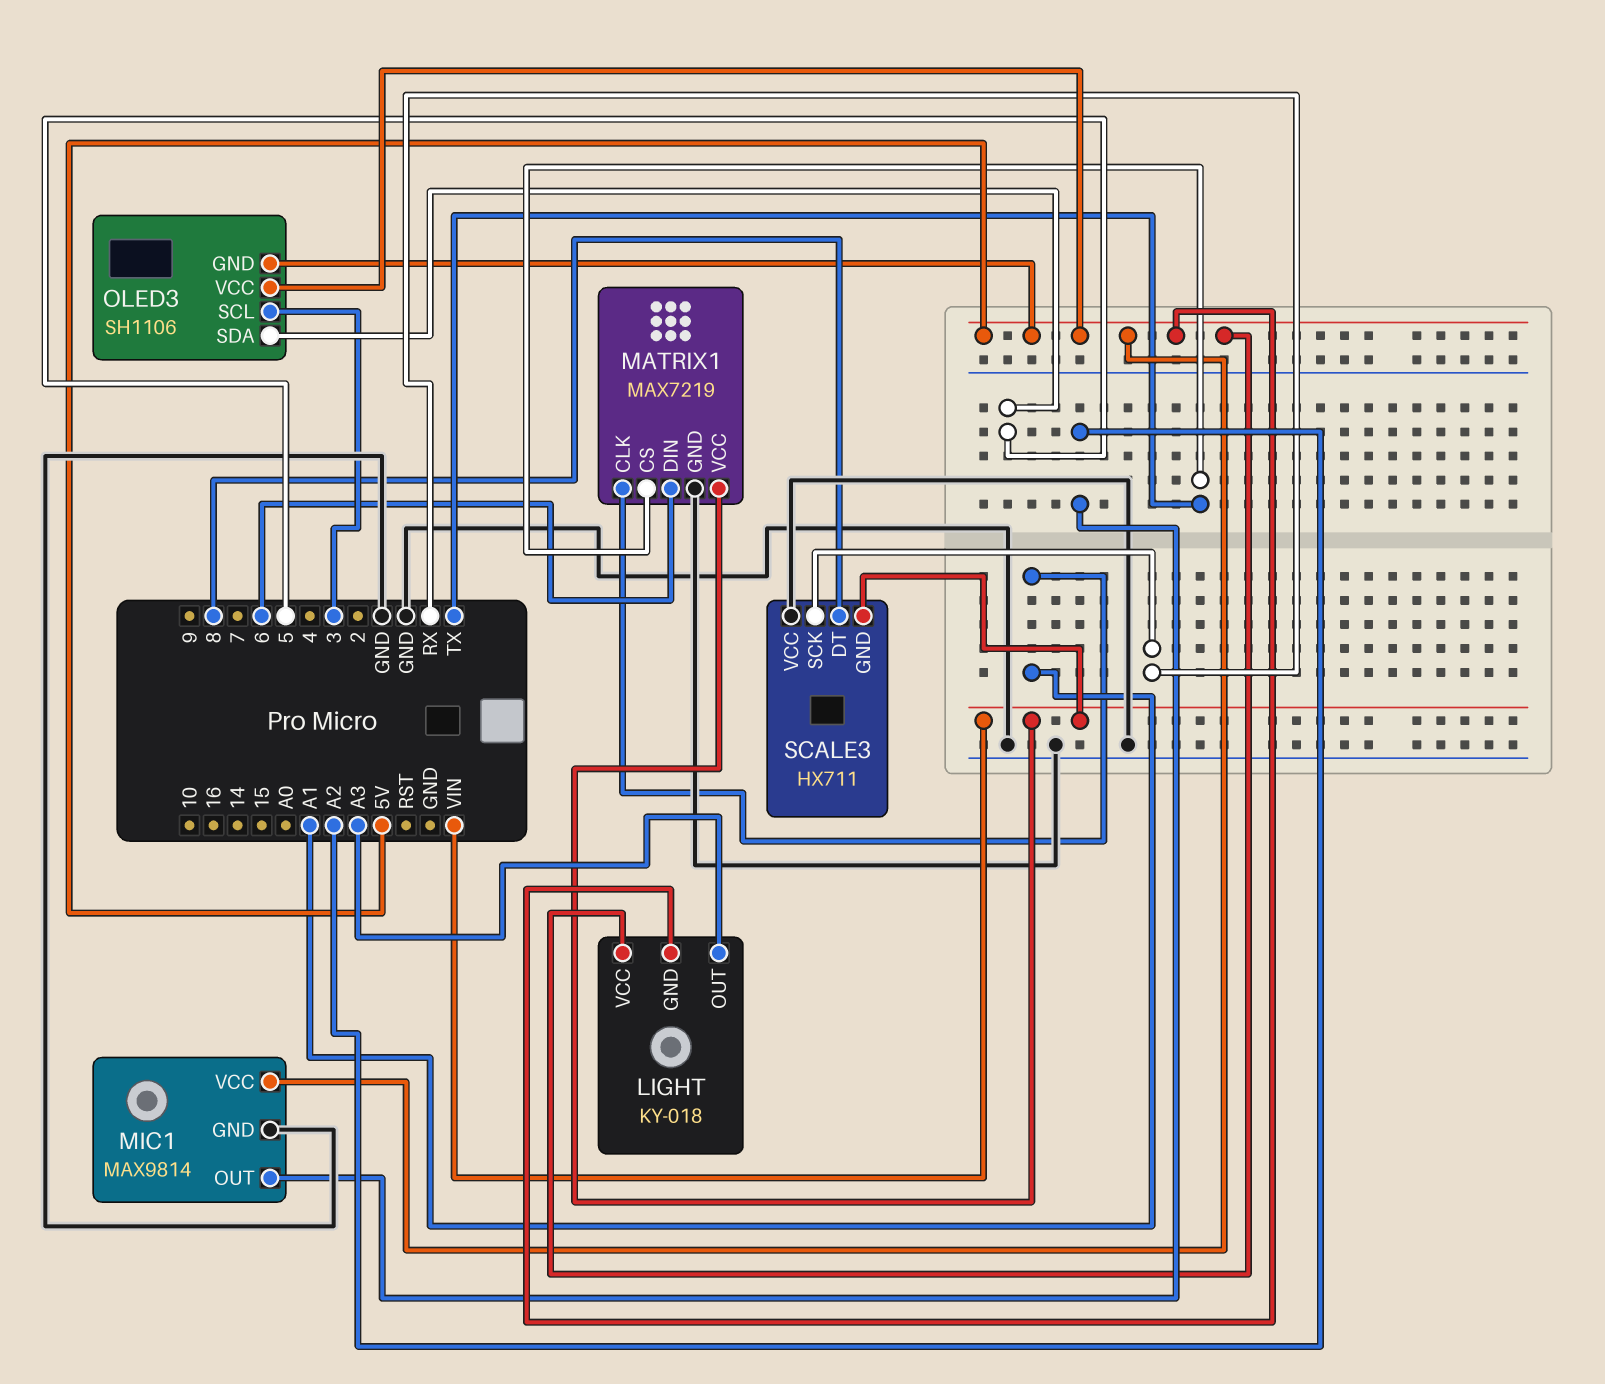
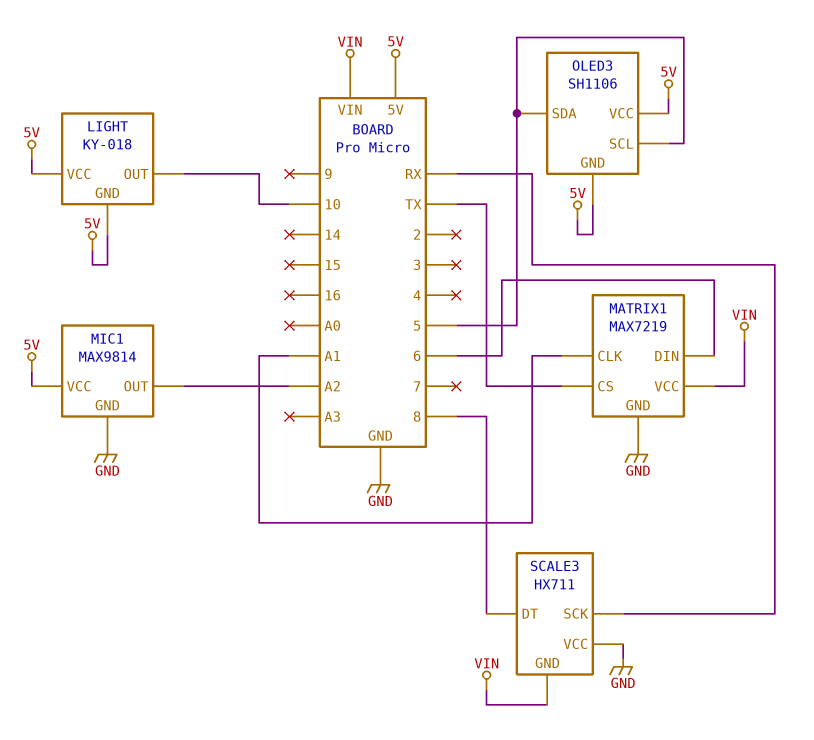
LIGHT pin OUT: A3 -> 10
OLED3 pin SCL: 3 -> 5

